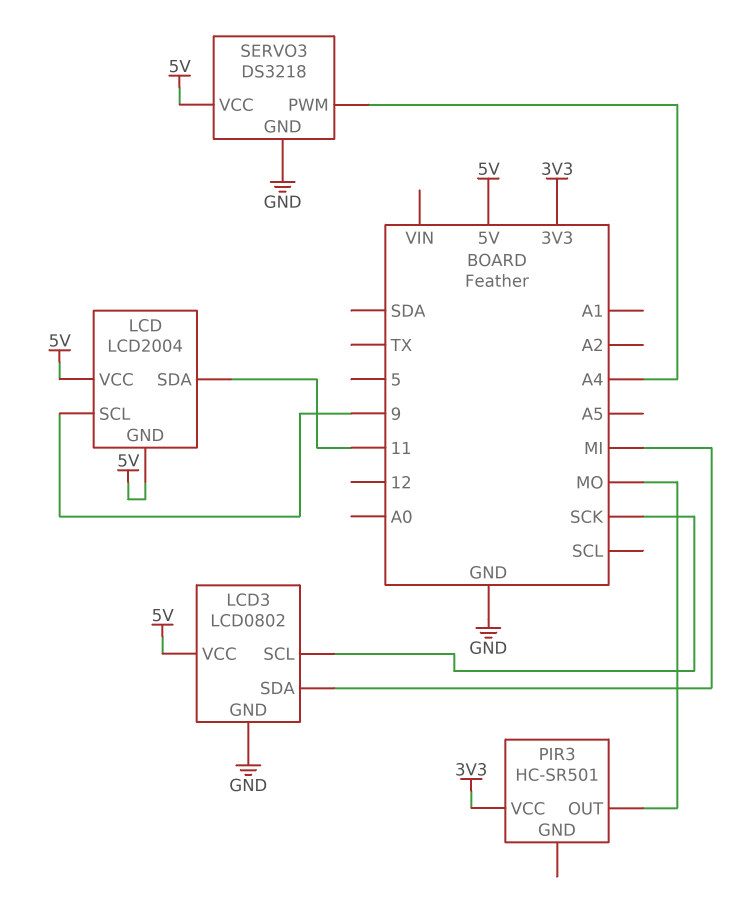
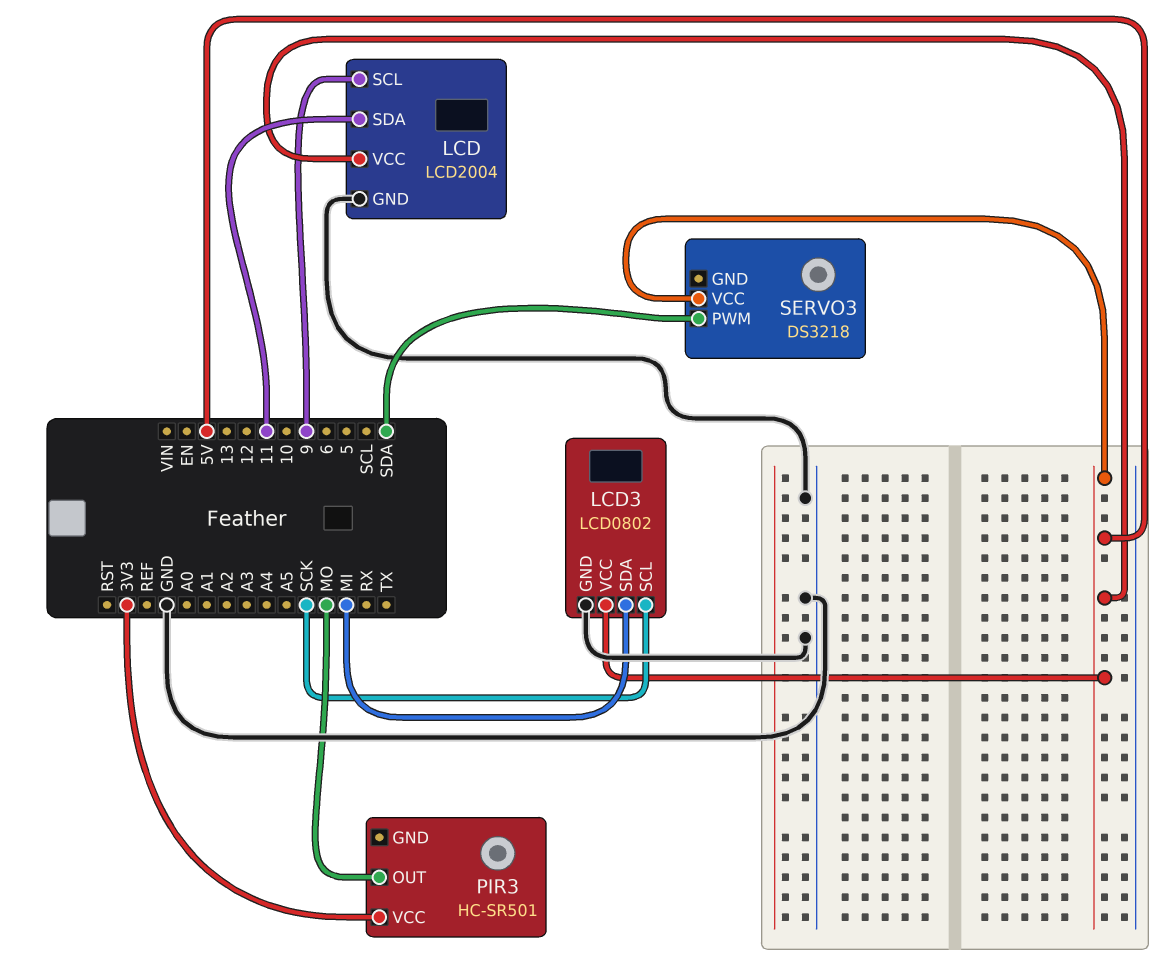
LCD pin GND: 5V -> GND
SERVO3 pin GND: GND -> none
SERVO3 pin PWM: A4 -> SDA

